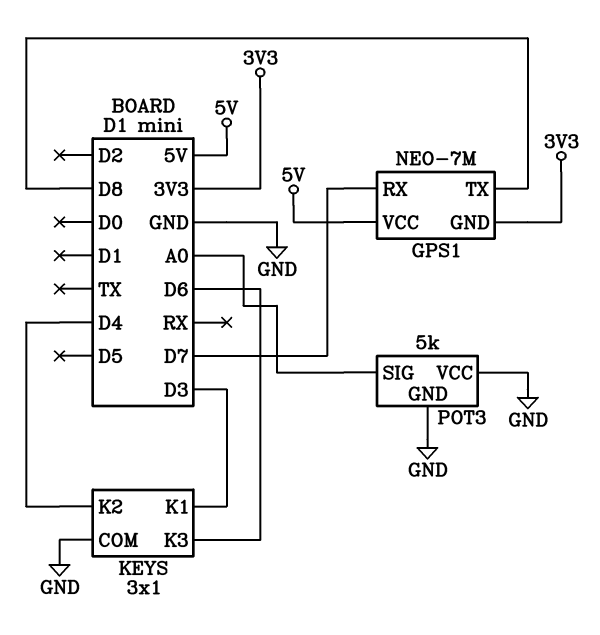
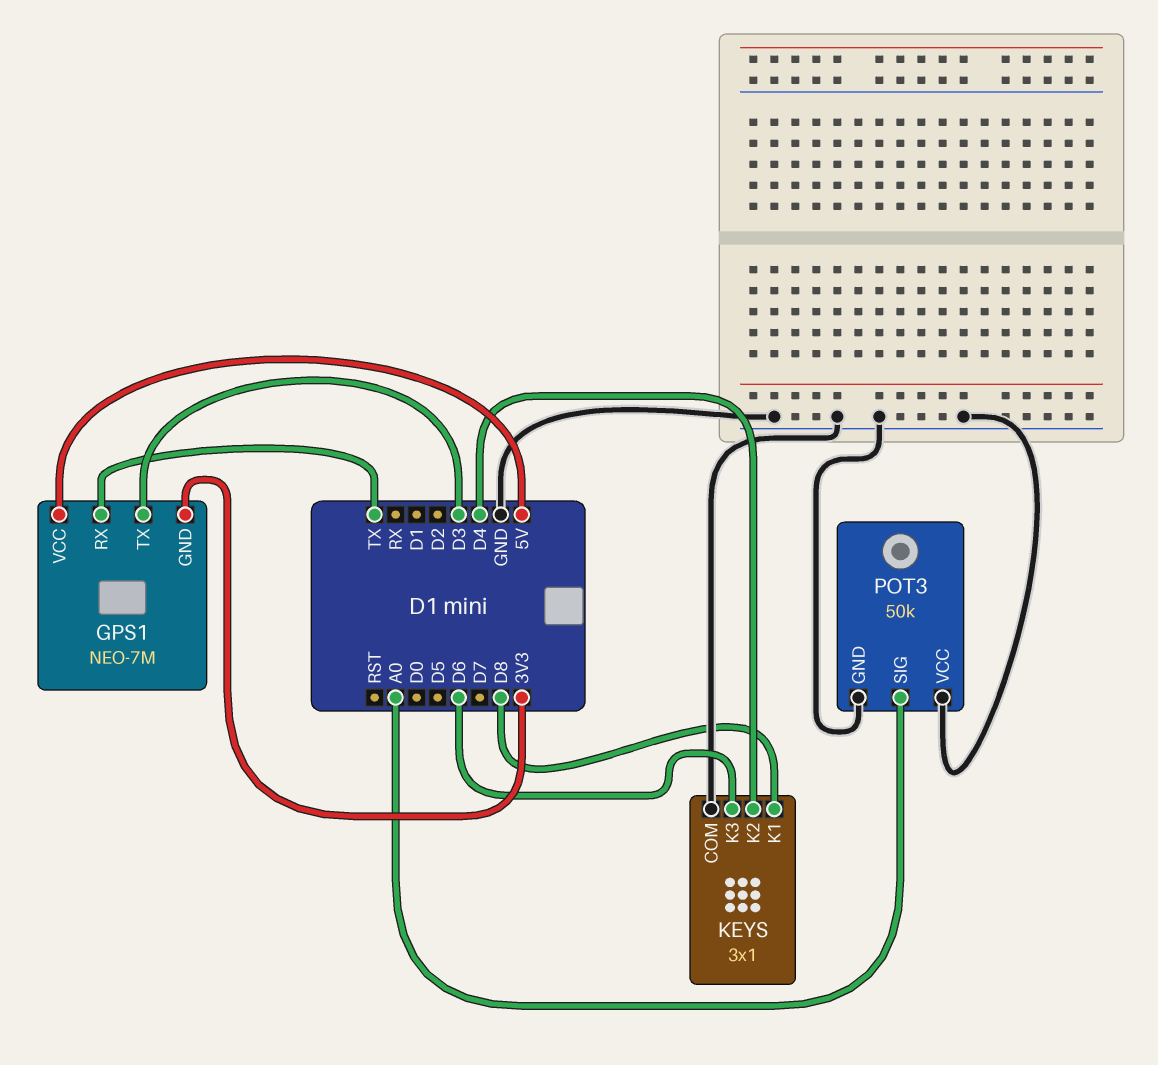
GPS1 pin RX: D7 -> TX
GPS1 pin TX: D8 -> D3
KEYS pin K1: D3 -> D8
POT3: 5k -> 50k

